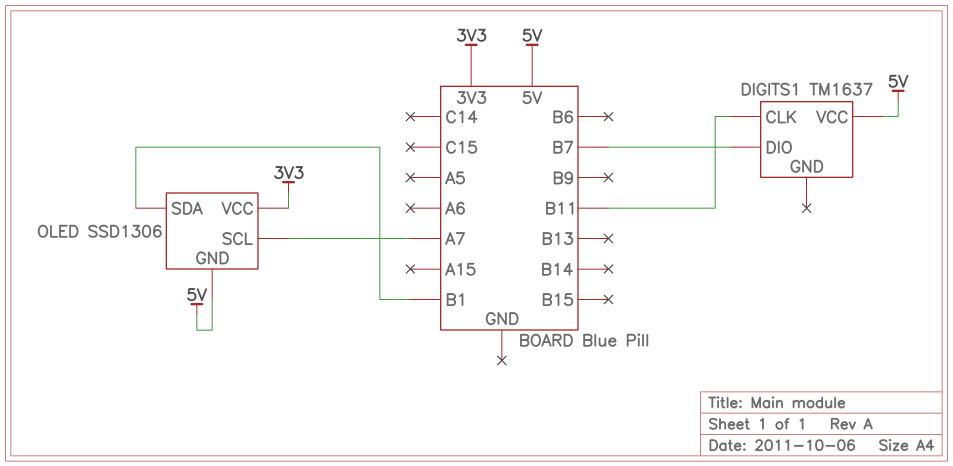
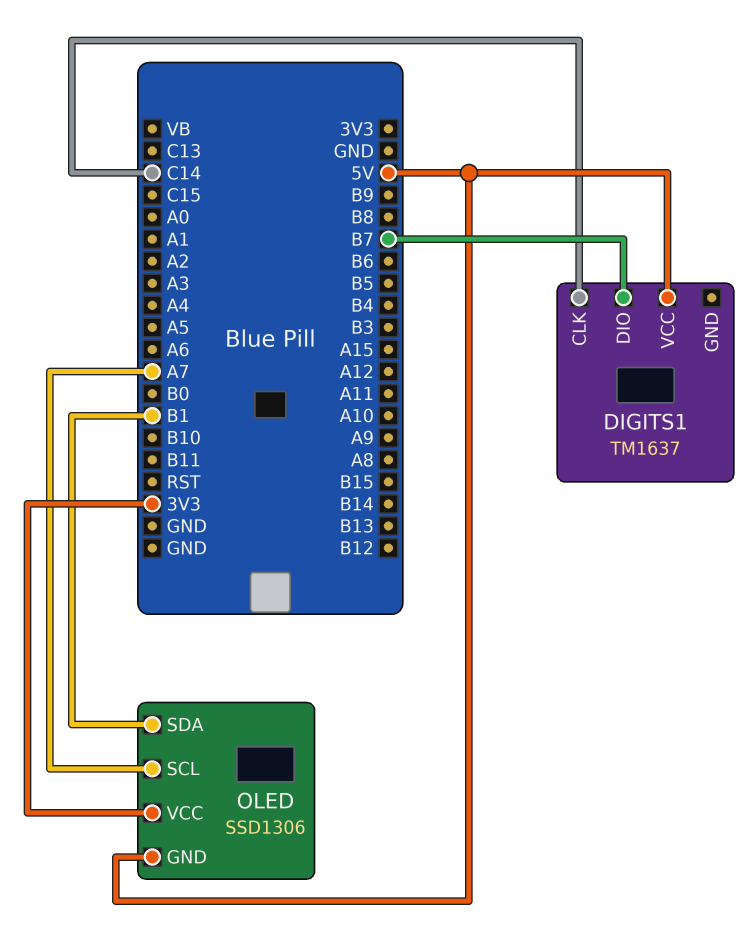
DIGITS1 pin CLK: B11 -> C14

